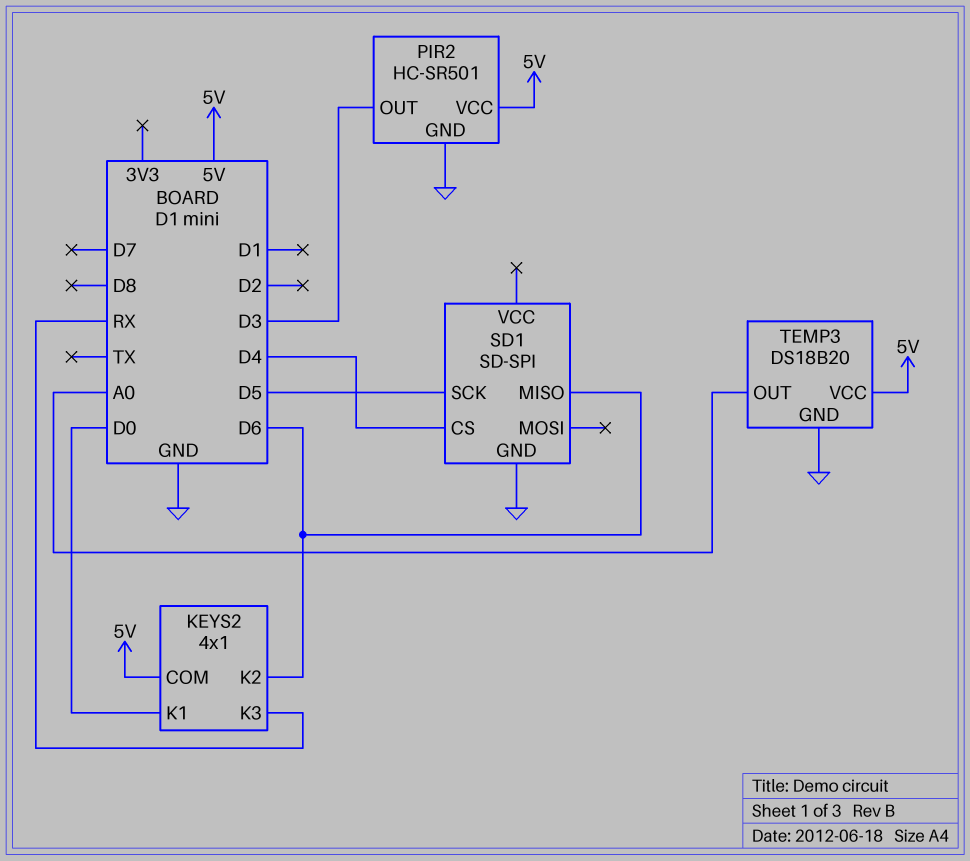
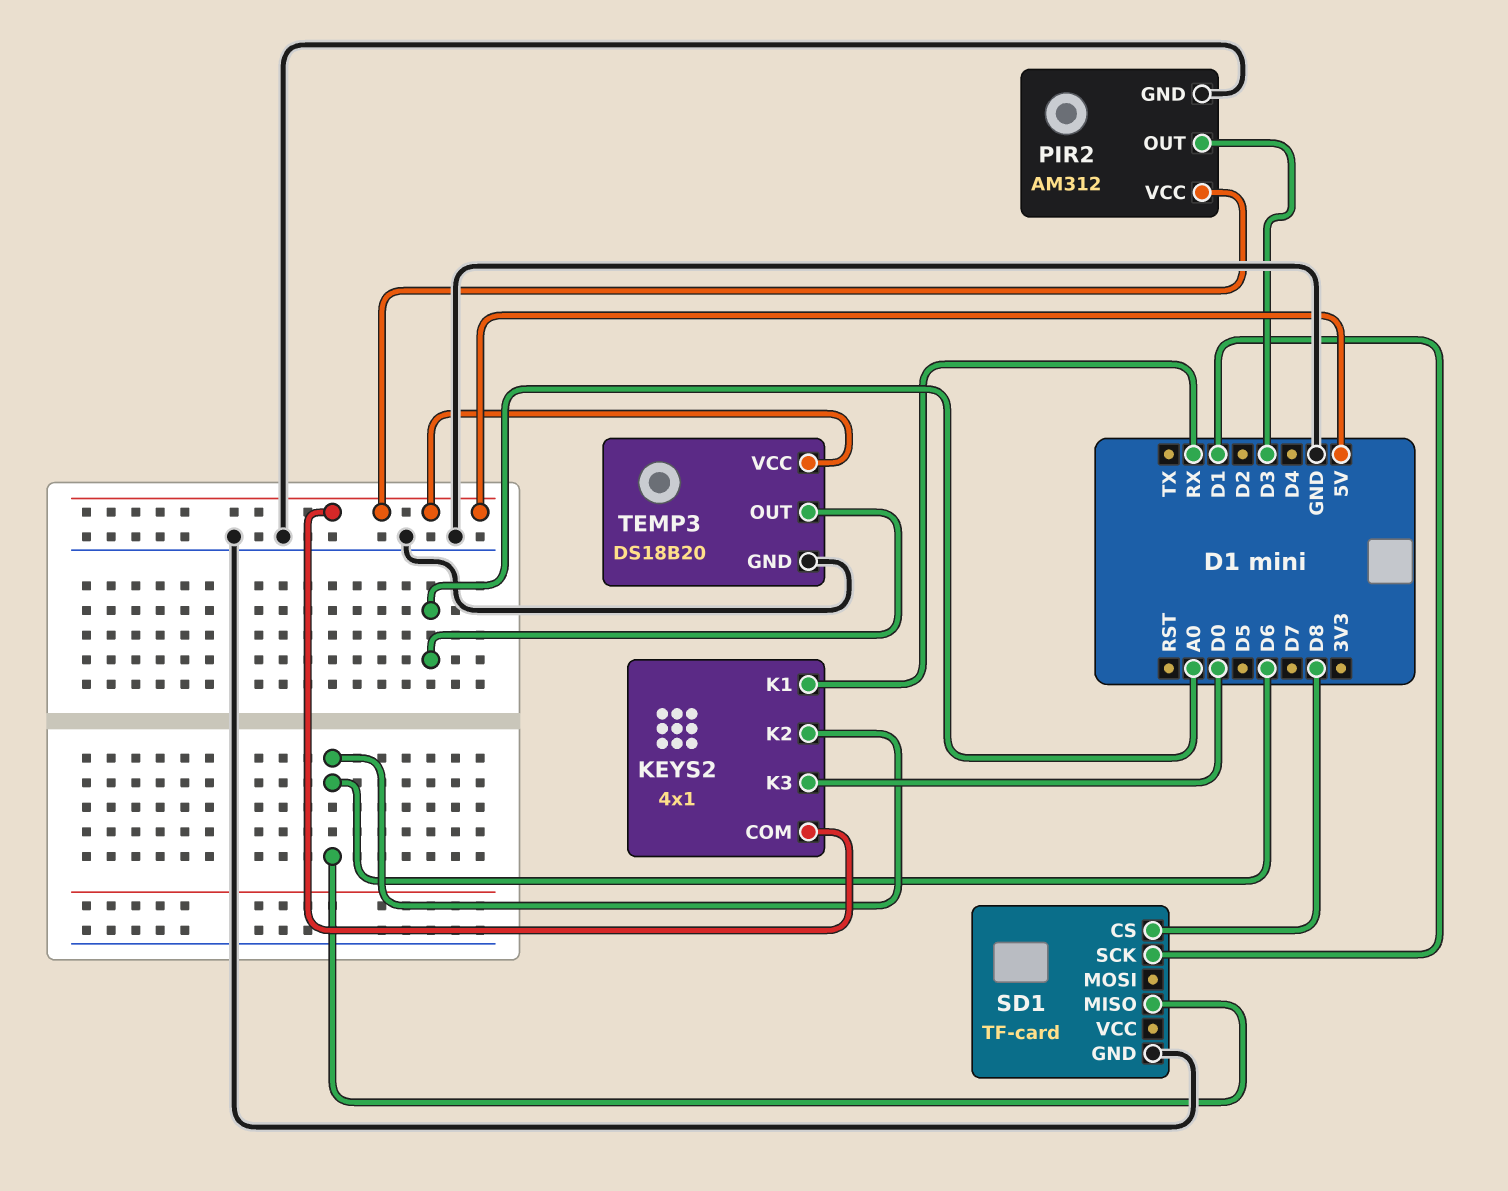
KEYS2 pin K1: D0 -> RX
KEYS2 pin K3: RX -> D0
PIR2: HC-SR501 -> AM312
SD1: SD-SPI -> TF-card
SD1 pin CS: D4 -> D8
SD1 pin SCK: D5 -> D1

